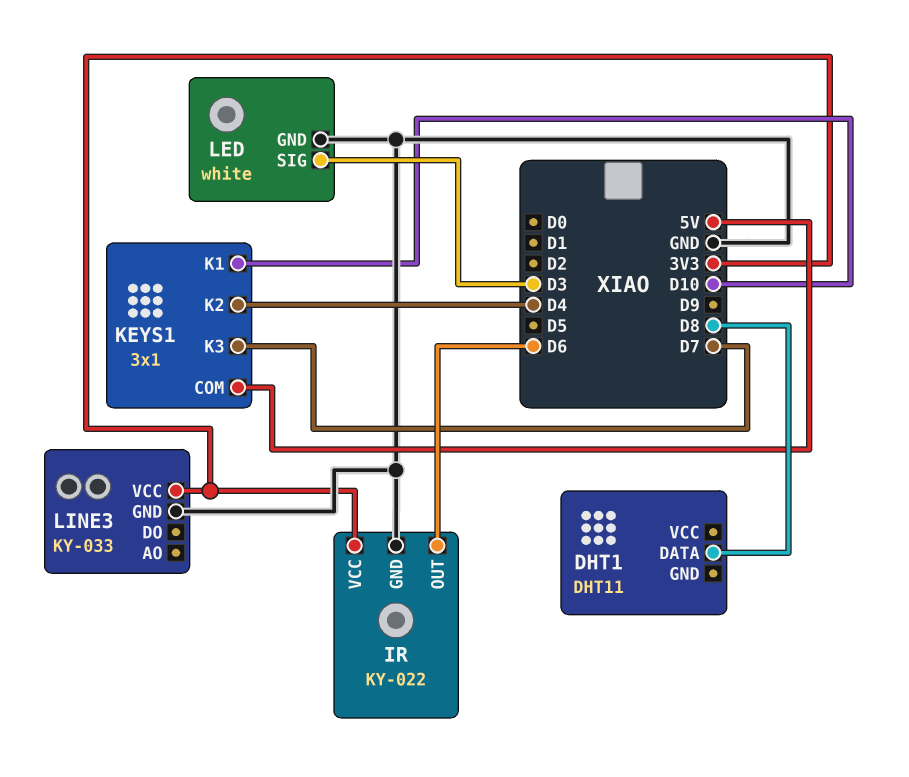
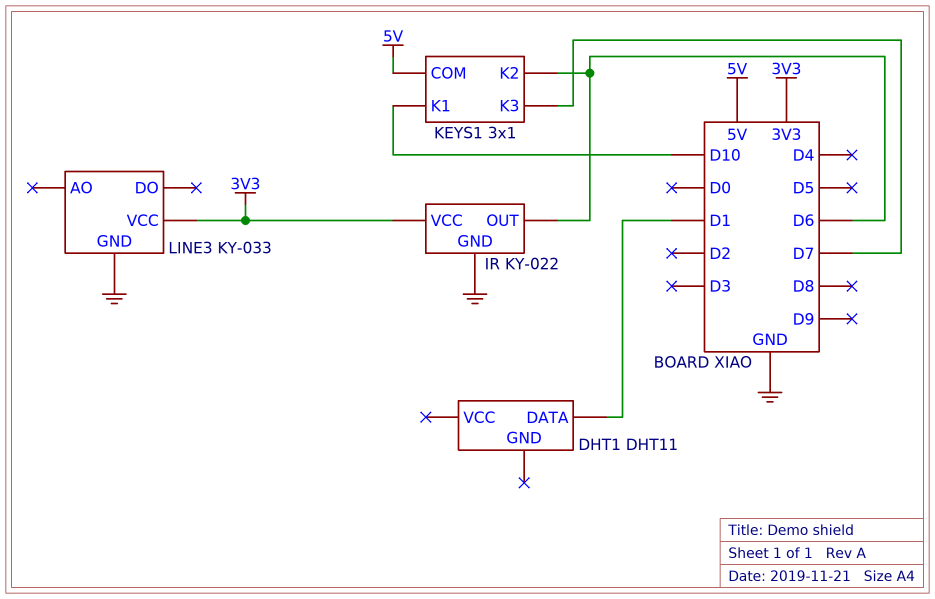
DHT1 pin DATA: D8 -> D1
KEYS1 pin K2: D4 -> D6
LED: white -> none
LED pin GND: GND -> none
LED pin SIG: D3 -> none

